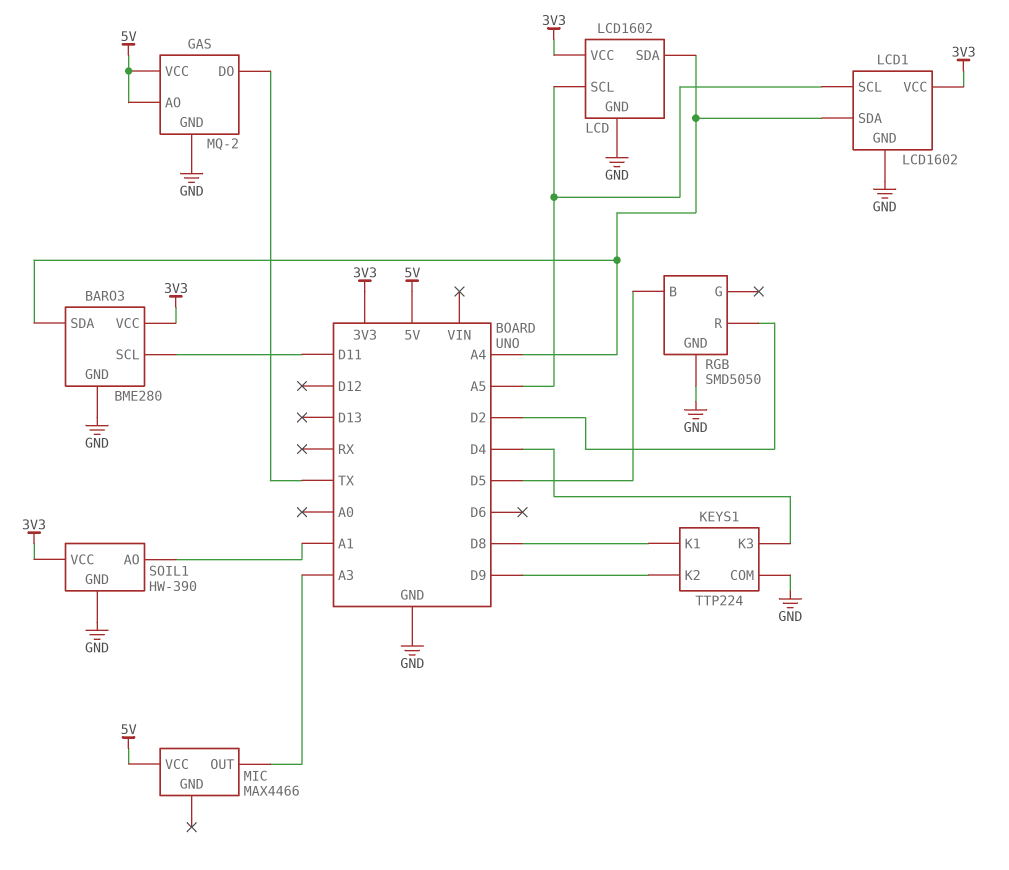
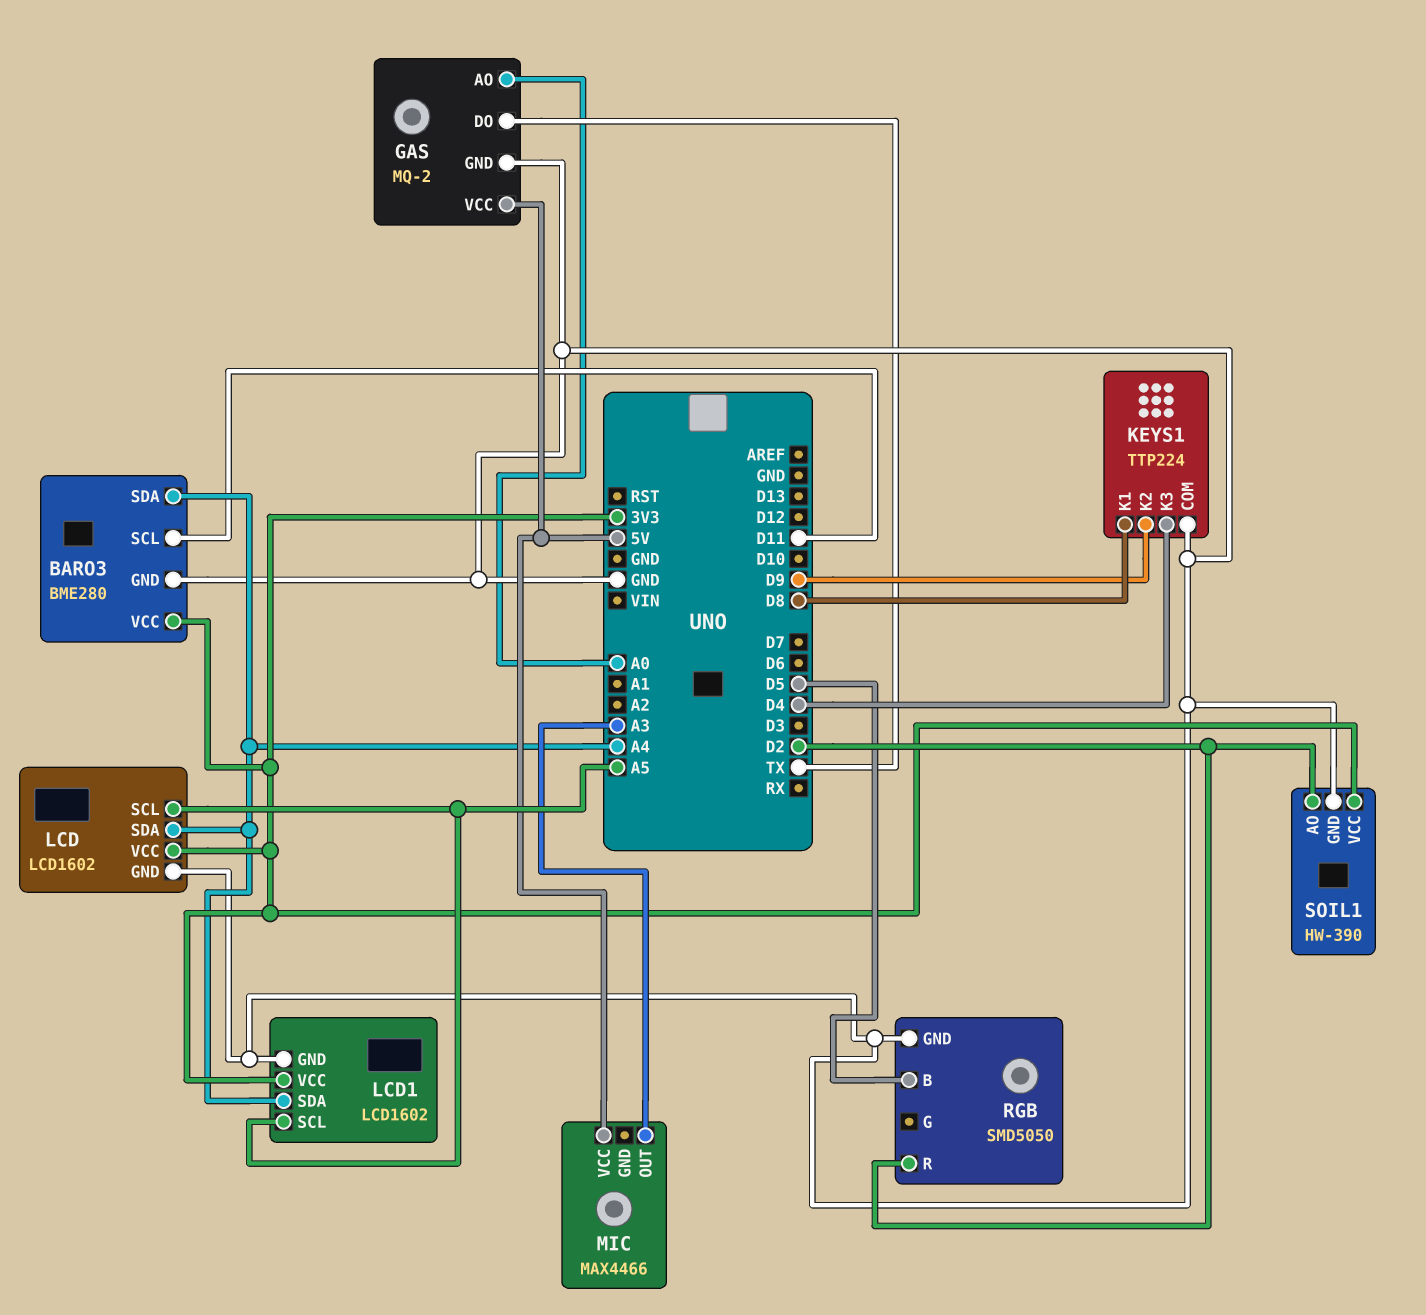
GAS pin AO: 5V -> A0
SOIL1 pin AO: A1 -> D2

